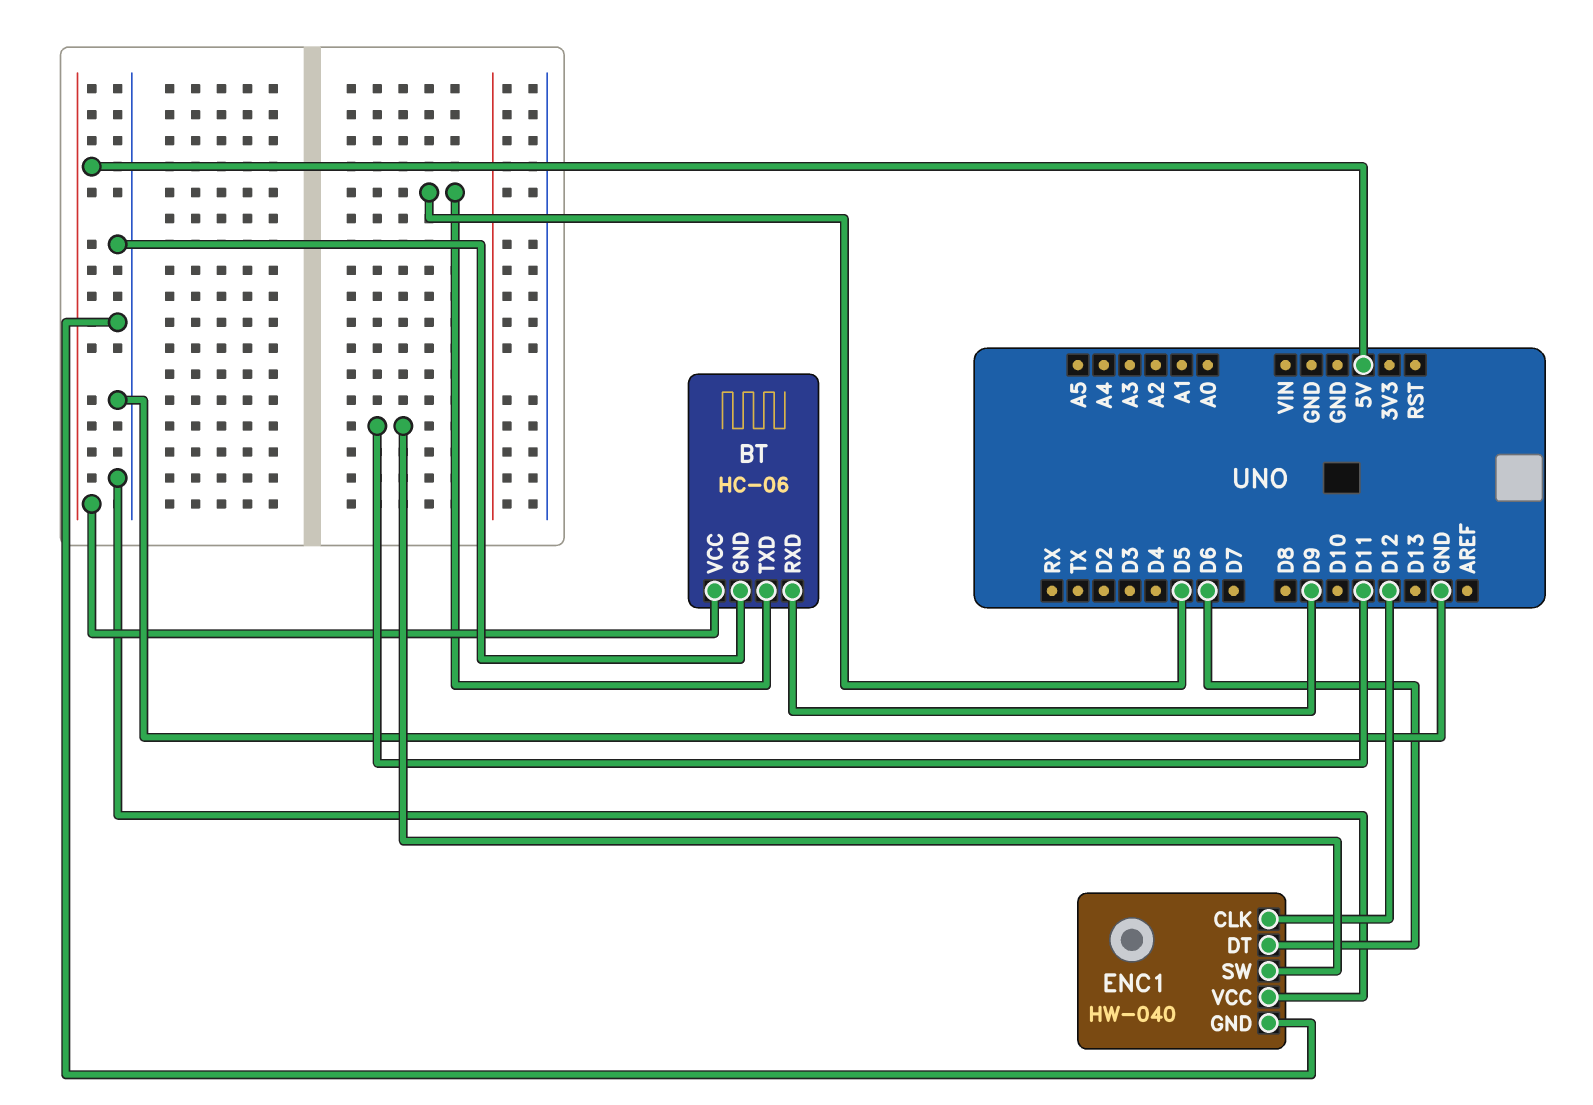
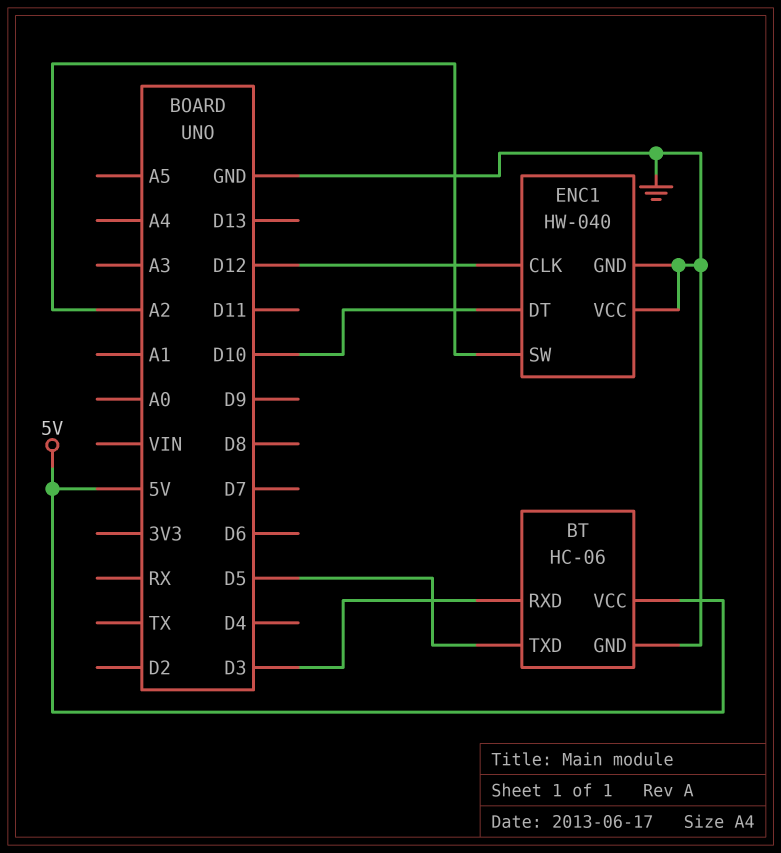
BT pin RXD: D9 -> D3
ENC1 pin DT: D6 -> D10
ENC1 pin SW: D11 -> A2

